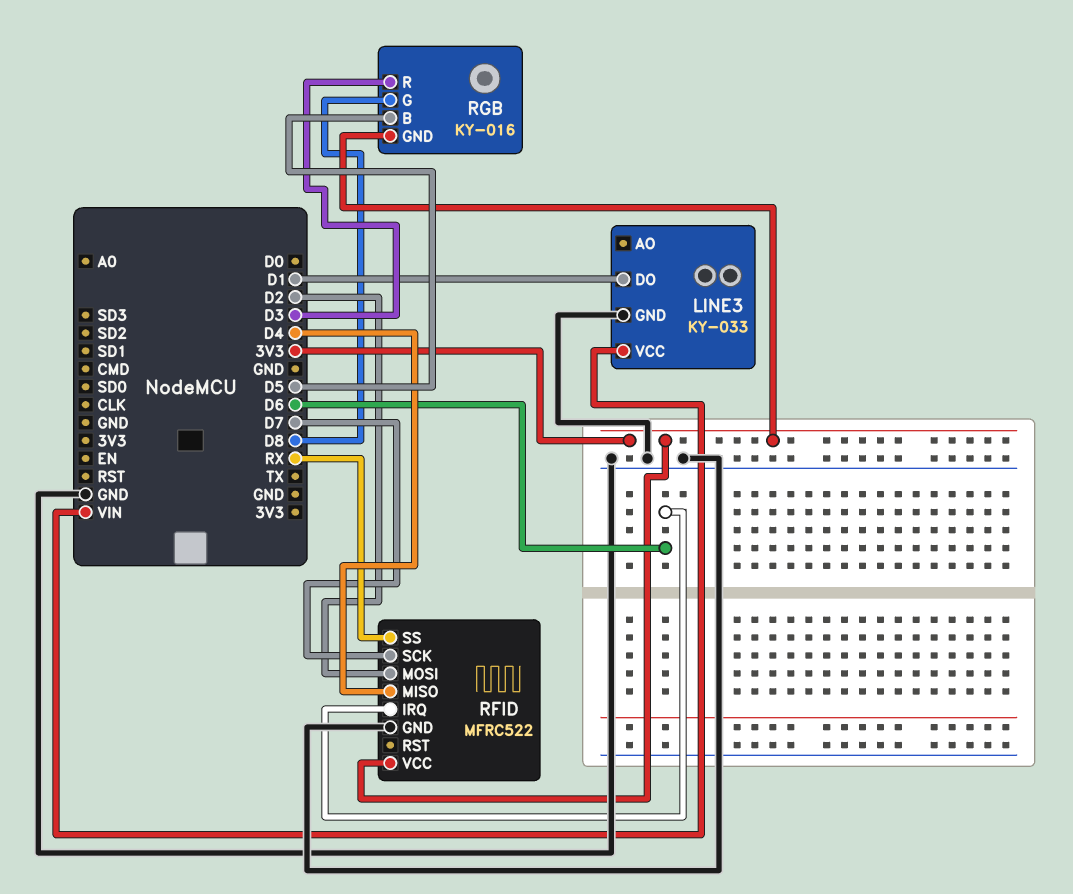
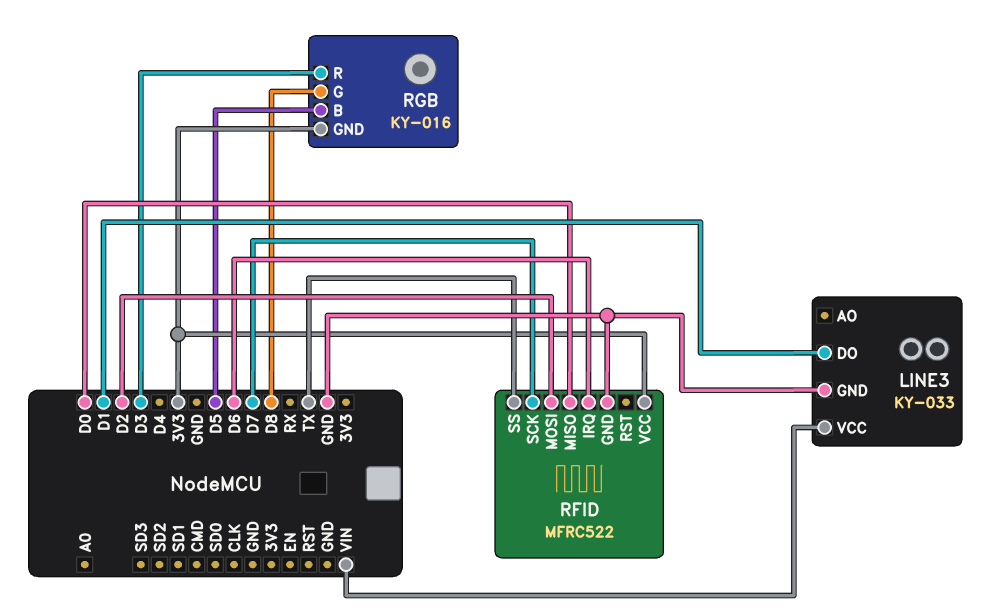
RFID pin MISO: D4 -> D0
RFID pin SS: RX -> TX

